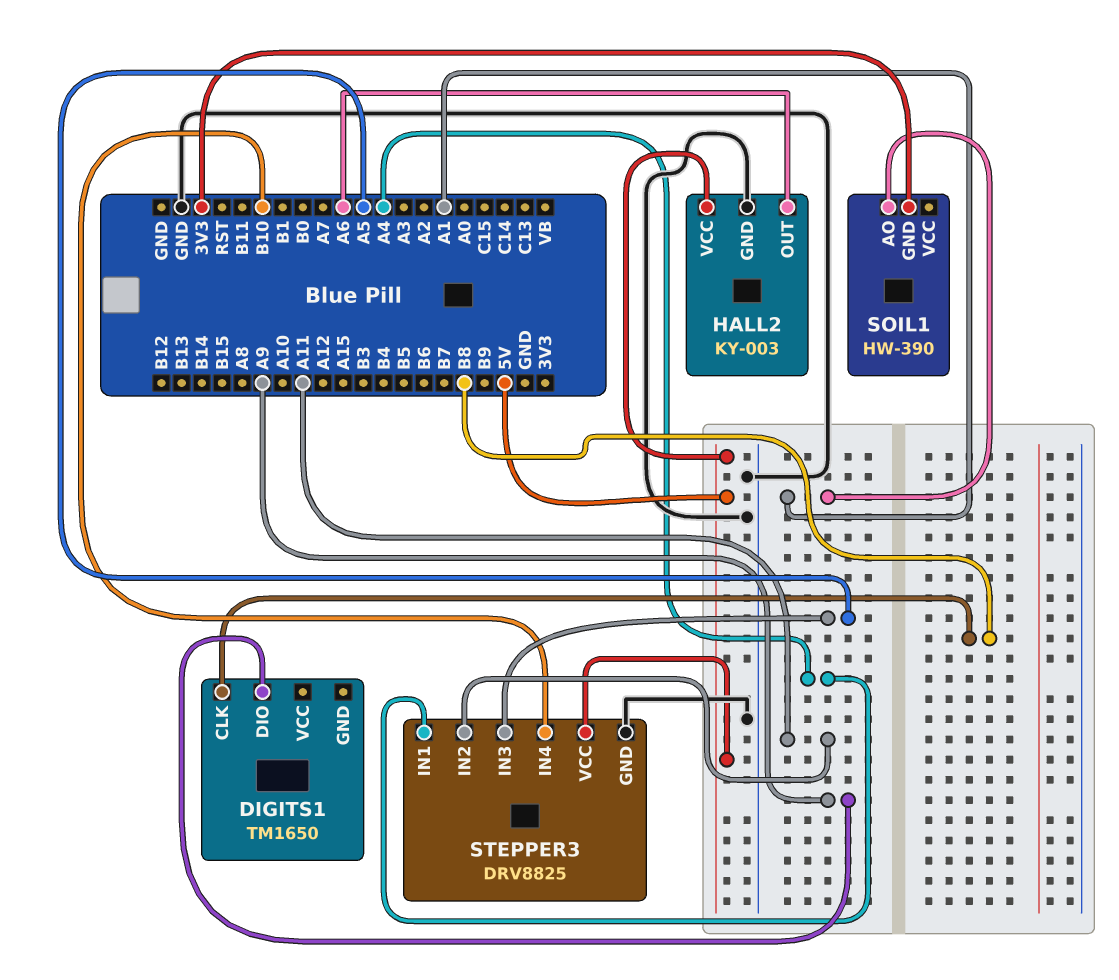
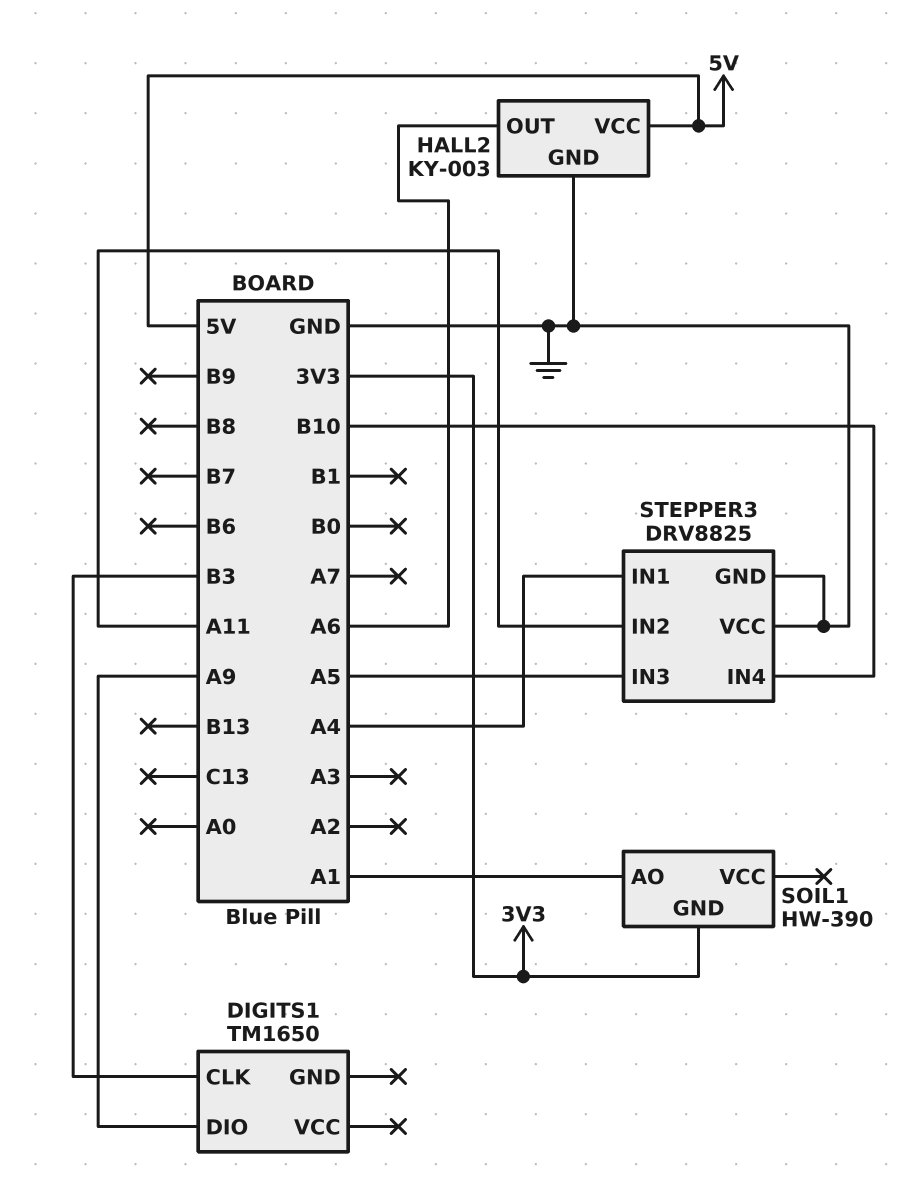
DIGITS1 pin CLK: B8 -> B3
STEPPER3 pin VCC: 5V -> GND

